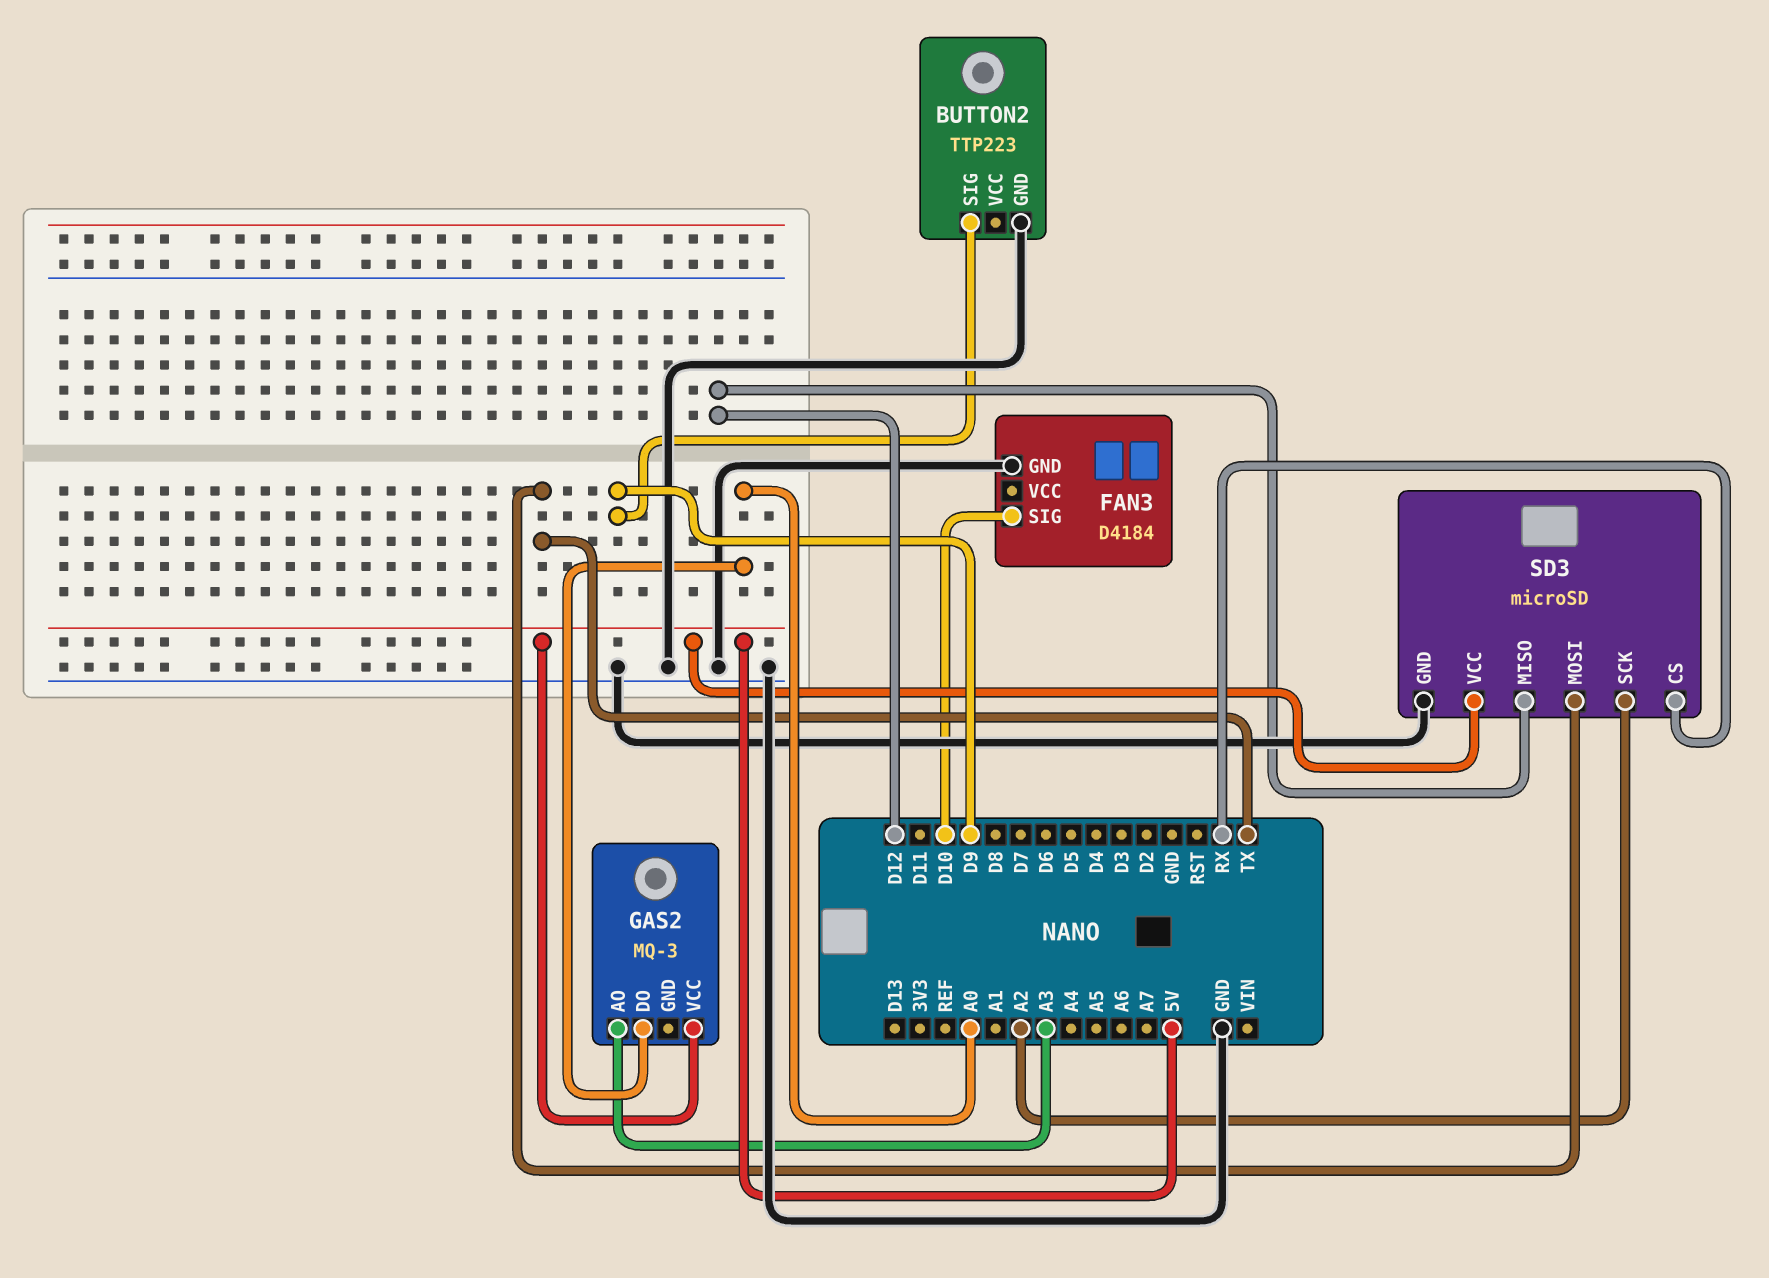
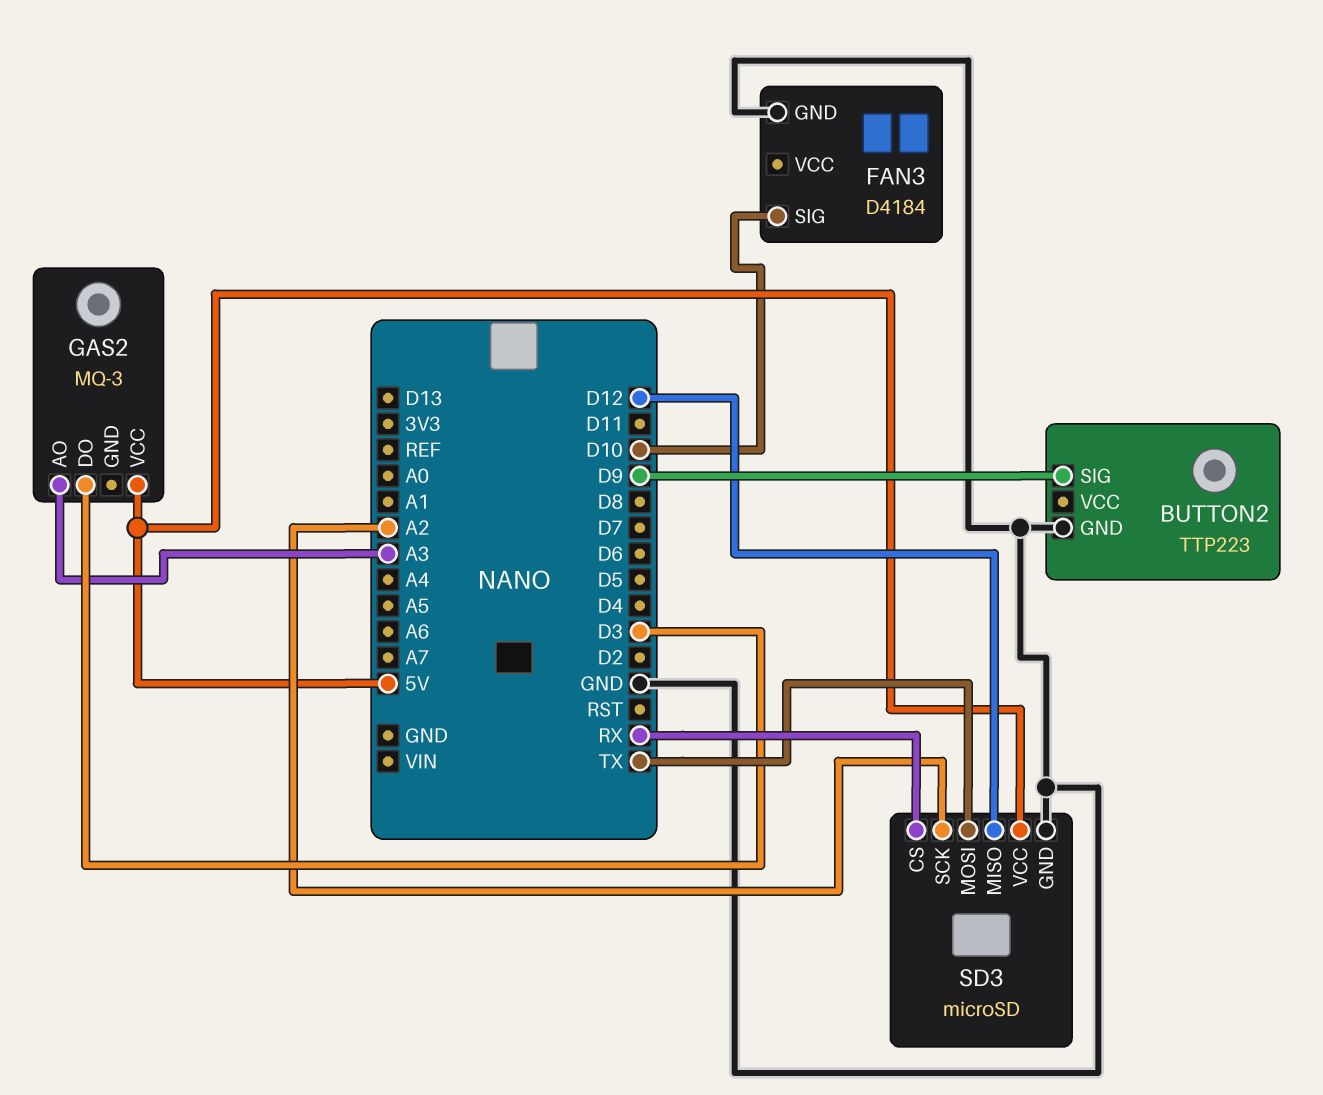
GAS2 pin DO: A0 -> D3

